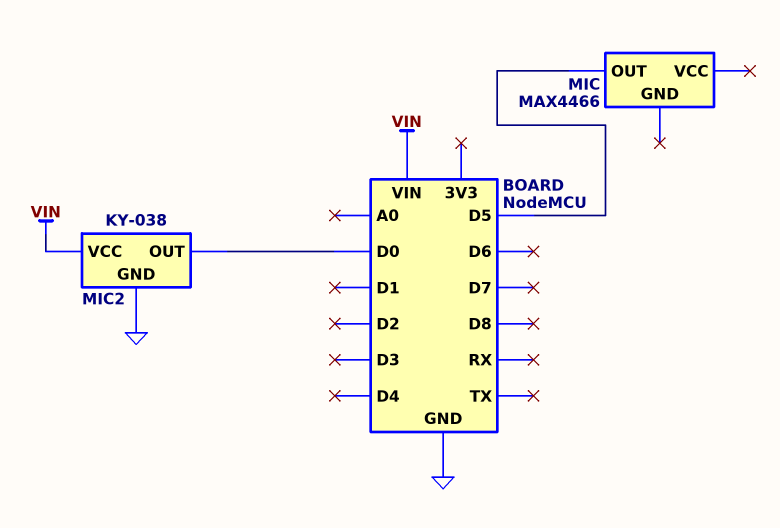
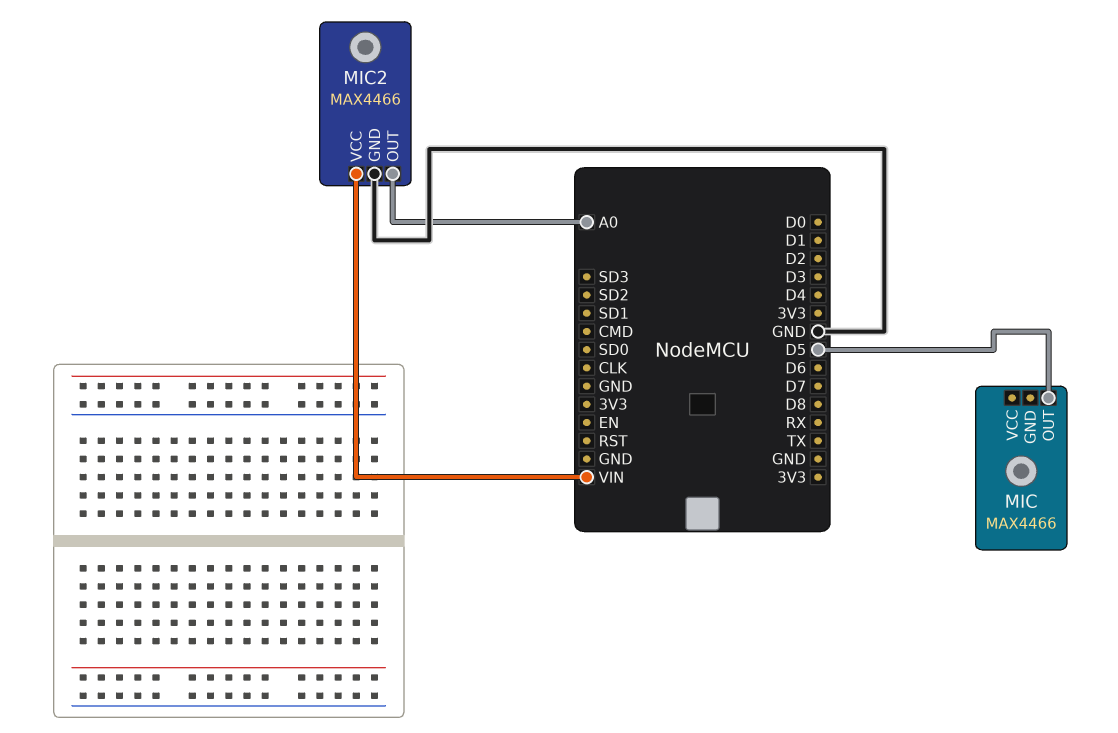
MIC2: KY-038 -> MAX4466
MIC2 pin OUT: D0 -> A0

